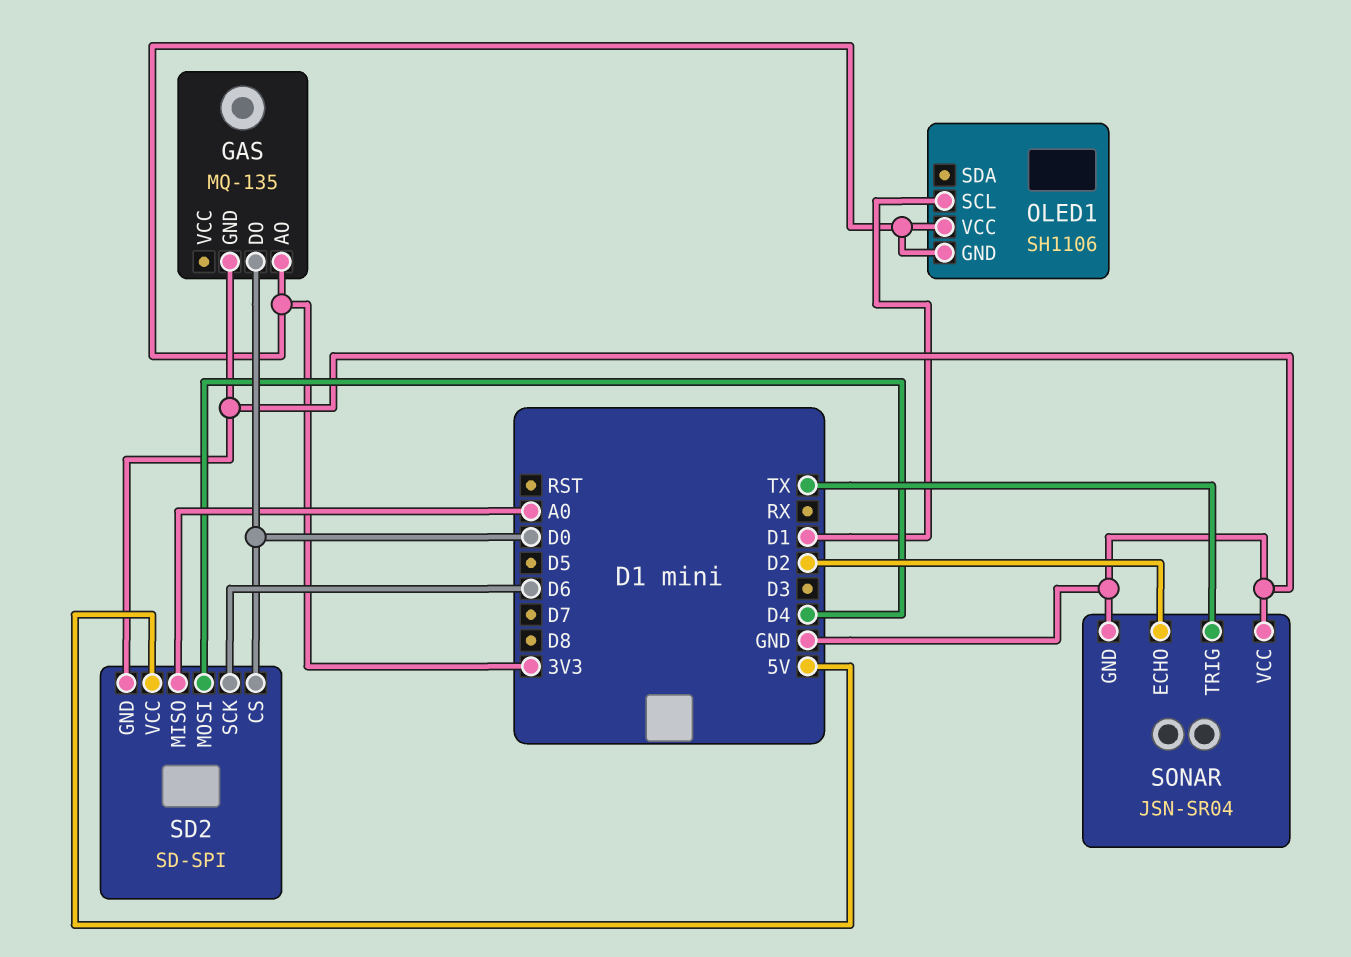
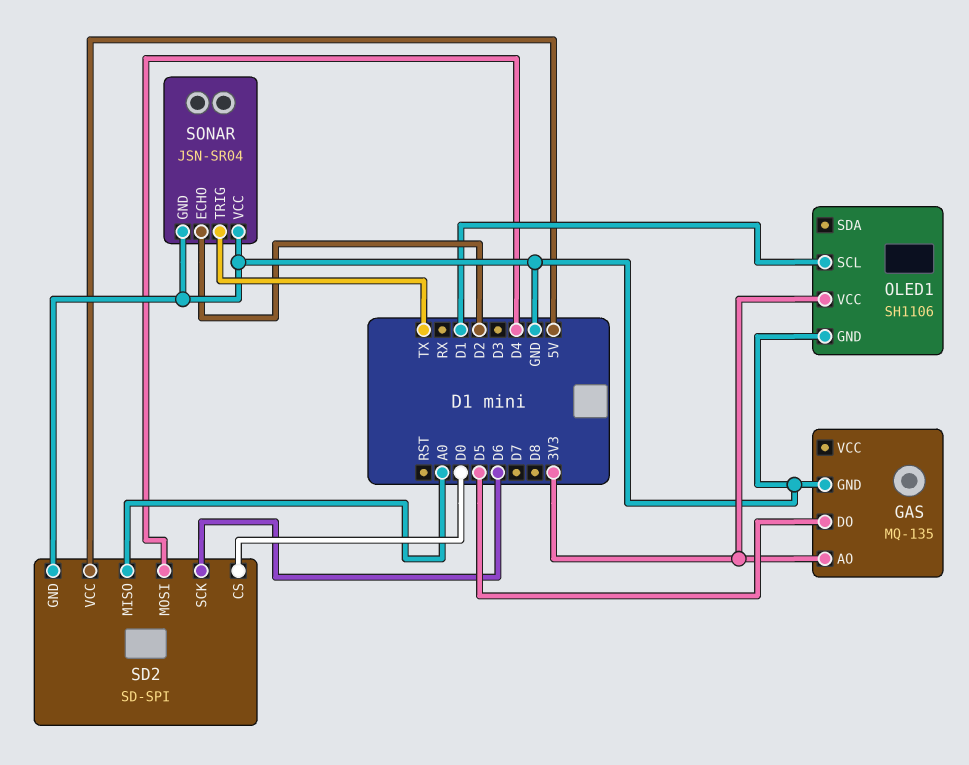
GAS pin DO: D0 -> D5
OLED1 pin GND: 3V3 -> GND

